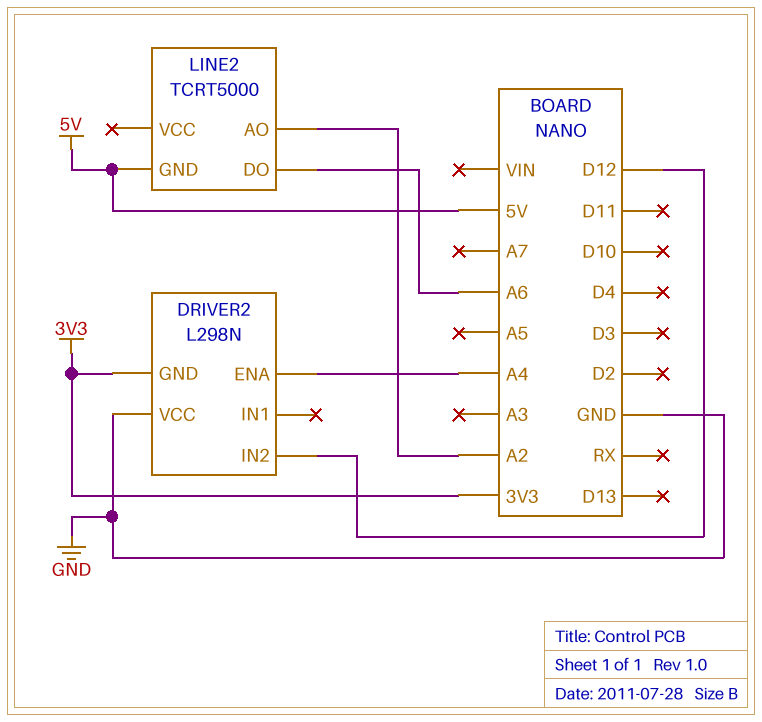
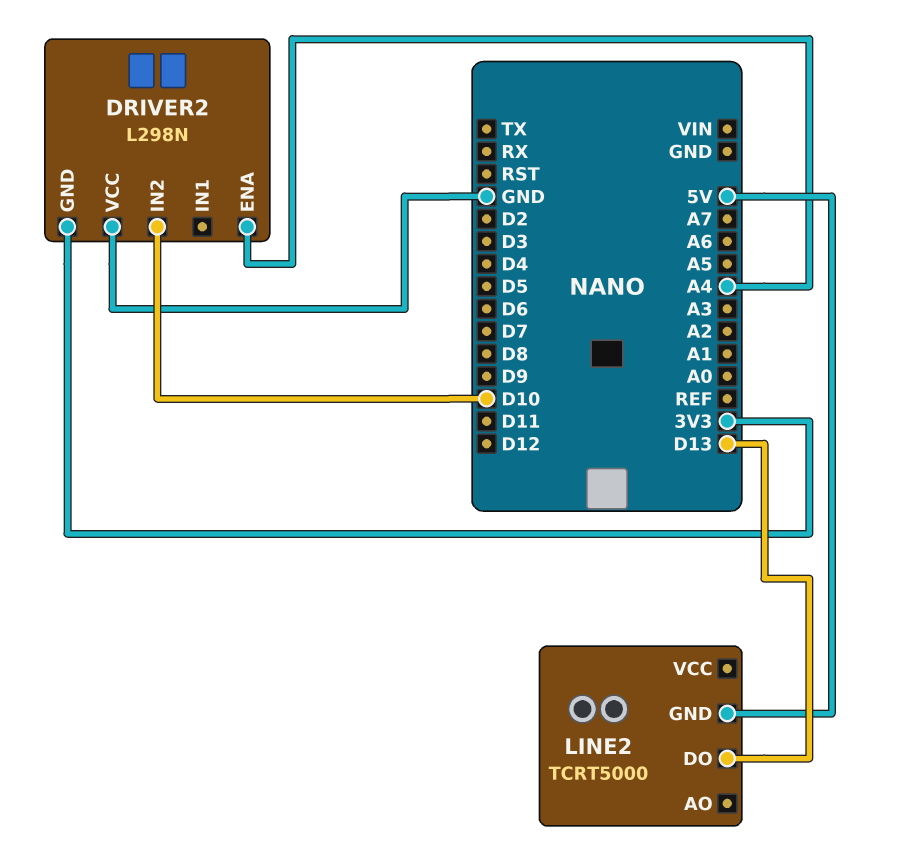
DRIVER2 pin IN2: D12 -> D10
LINE2 pin AO: A2 -> none
LINE2 pin DO: A6 -> D13

